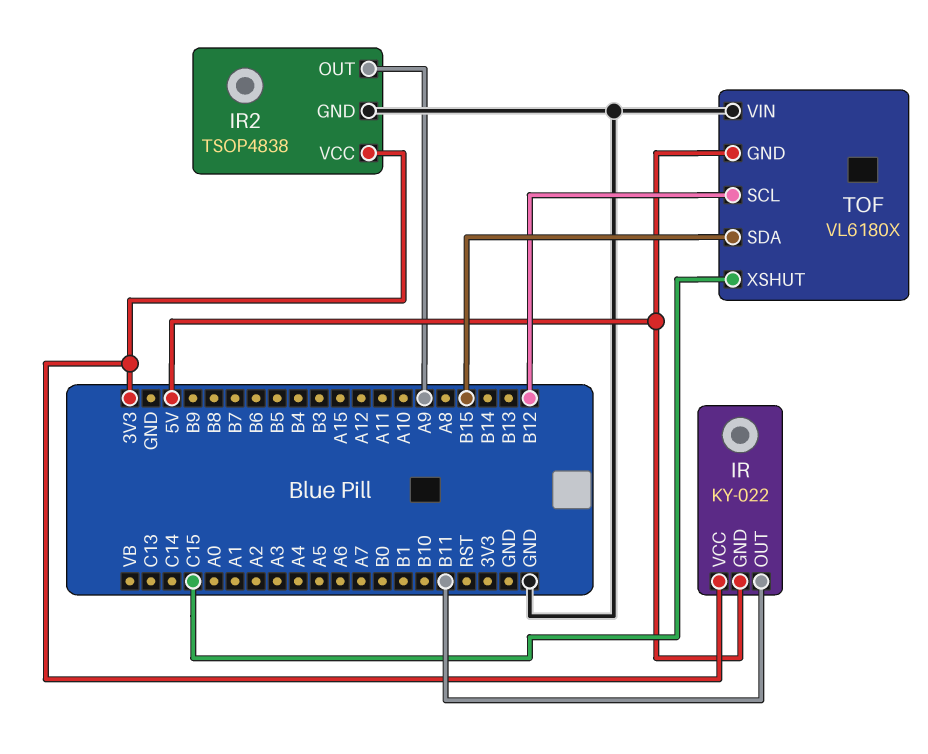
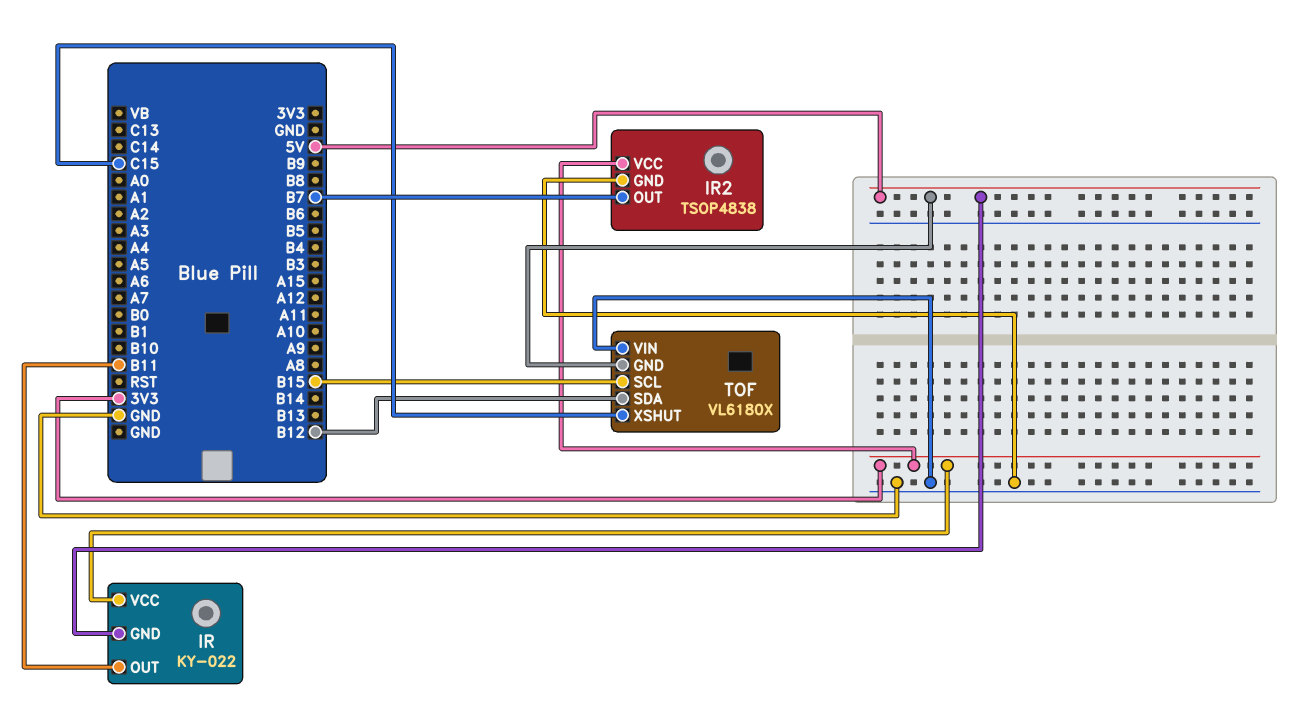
IR2 pin OUT: A9 -> B7
TOF pin SCL: B12 -> B15
TOF pin SDA: B15 -> B12

